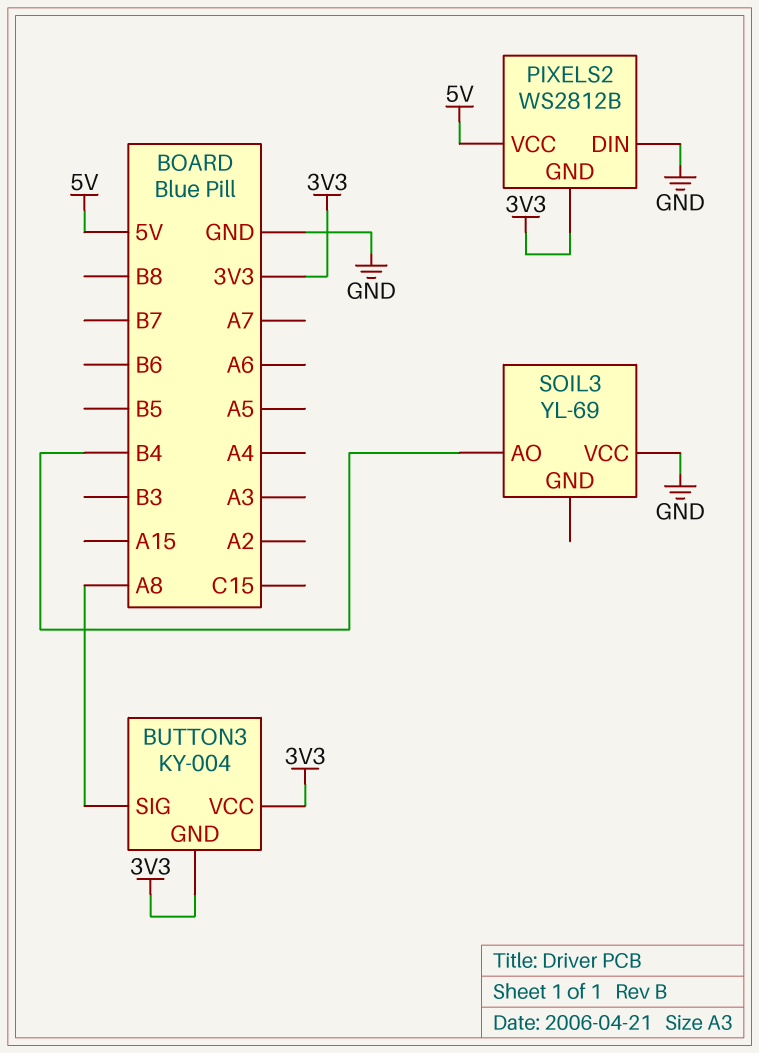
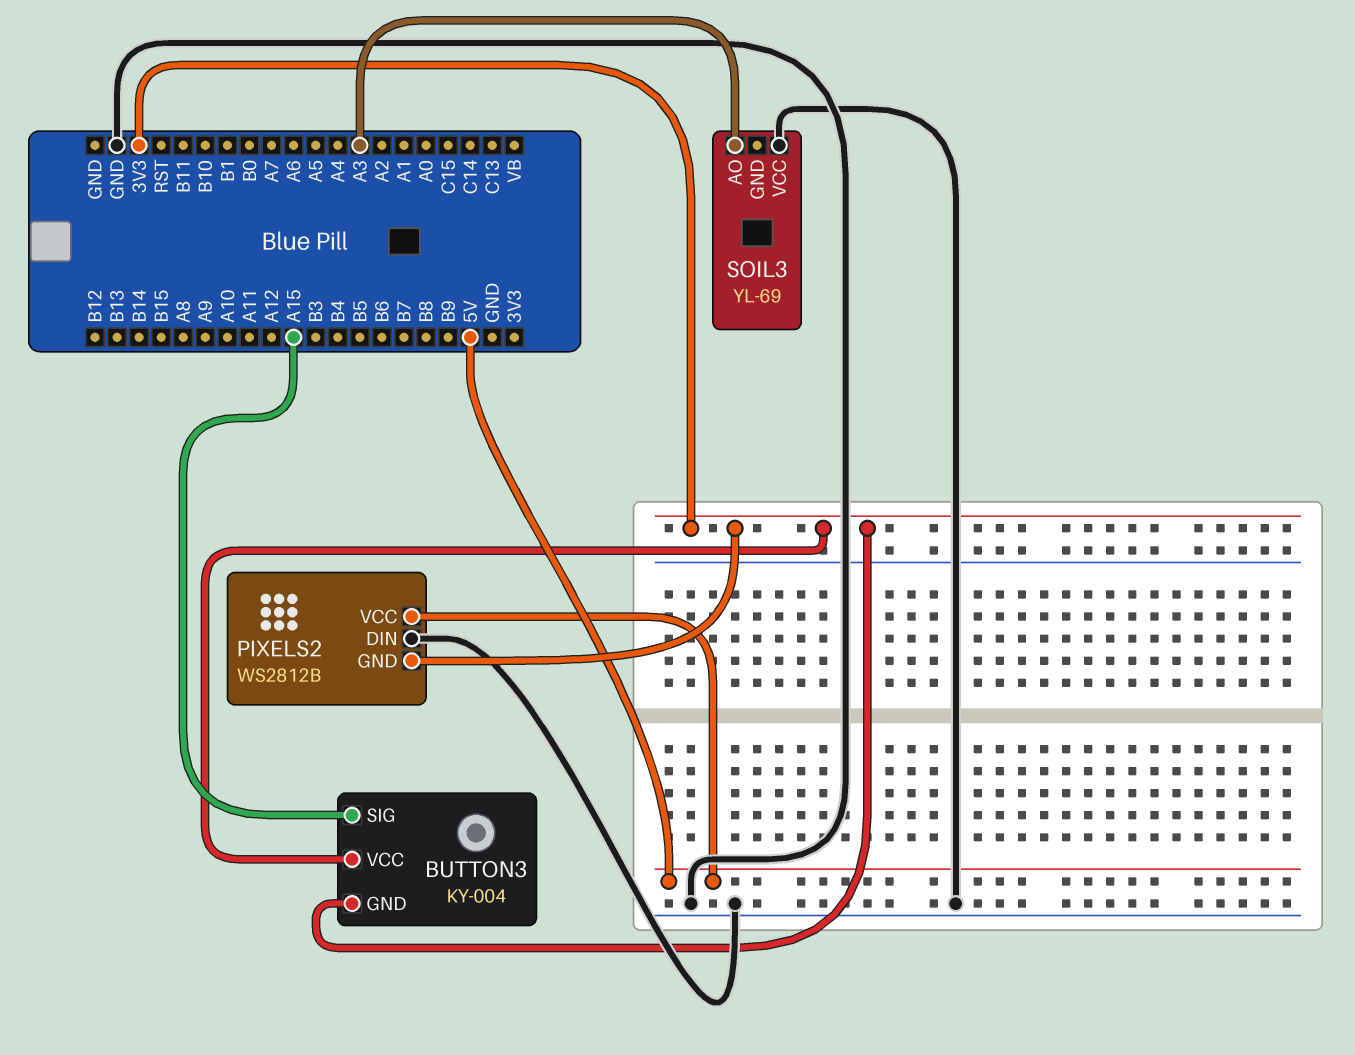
BUTTON3 pin SIG: A8 -> A15
SOIL3 pin AO: B4 -> A3

